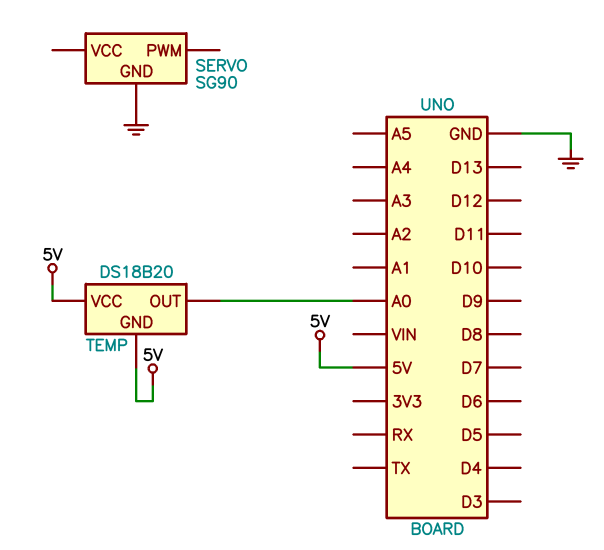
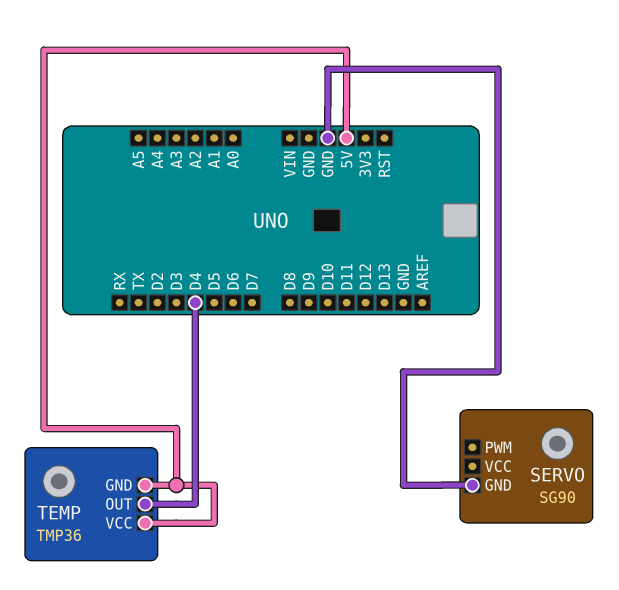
TEMP: DS18B20 -> TMP36
TEMP pin OUT: A0 -> D4

